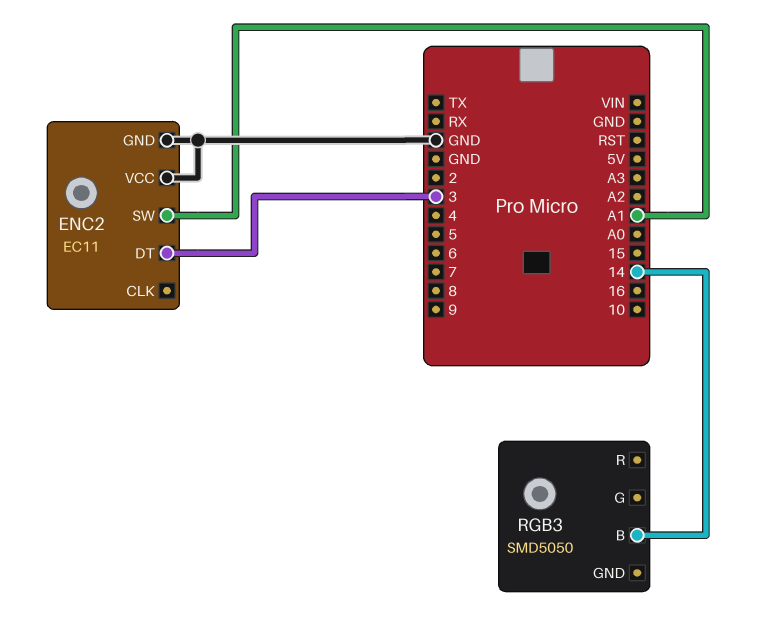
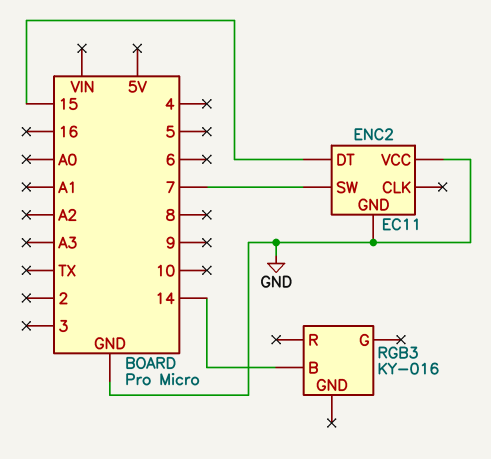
ENC2 pin DT: 3 -> 15
ENC2 pin SW: A1 -> 7
RGB3: SMD5050 -> KY-016

